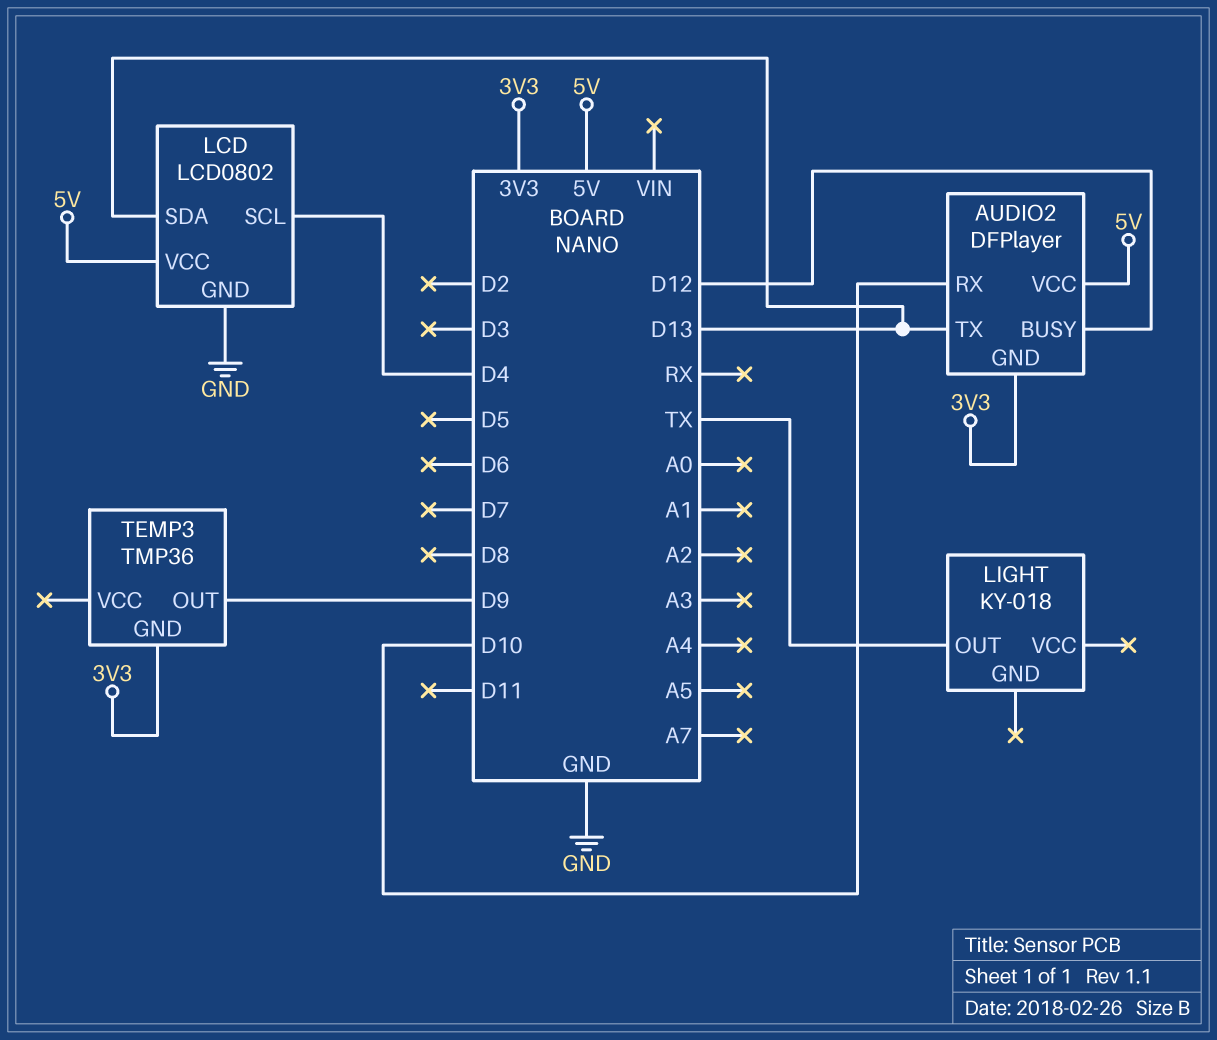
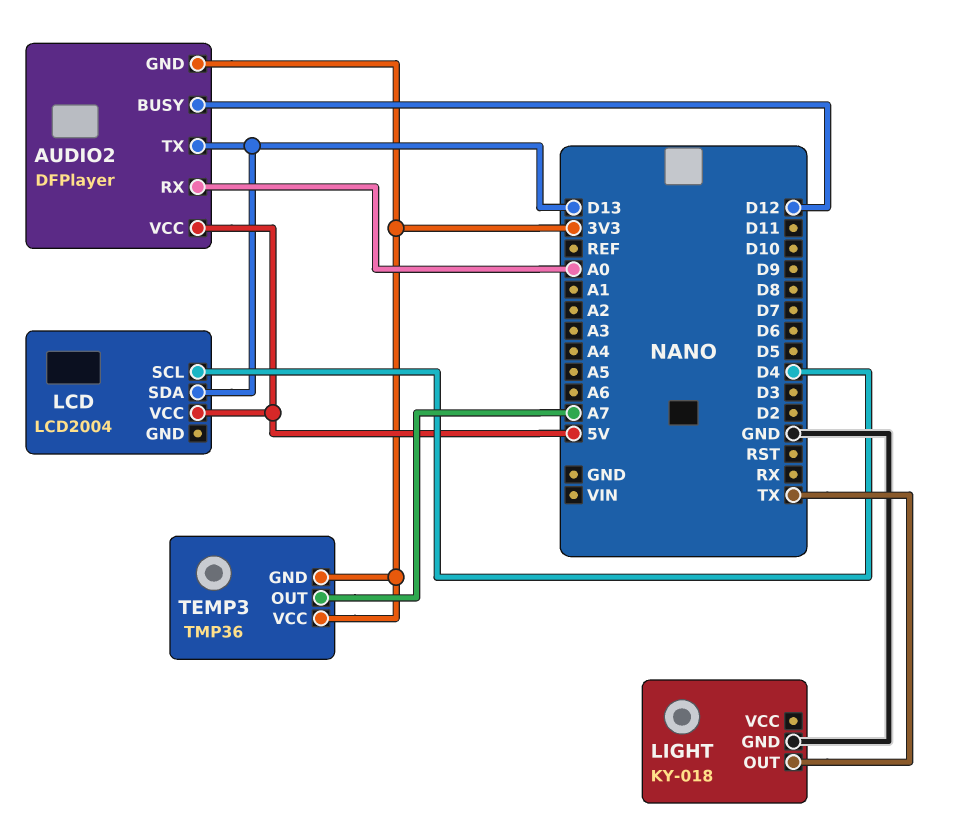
AUDIO2 pin RX: D10 -> A0
LCD: LCD0802 -> LCD2004
LCD pin GND: GND -> none
LIGHT pin GND: none -> GND
TEMP3 pin OUT: D9 -> A7
TEMP3 pin VCC: none -> 3V3

